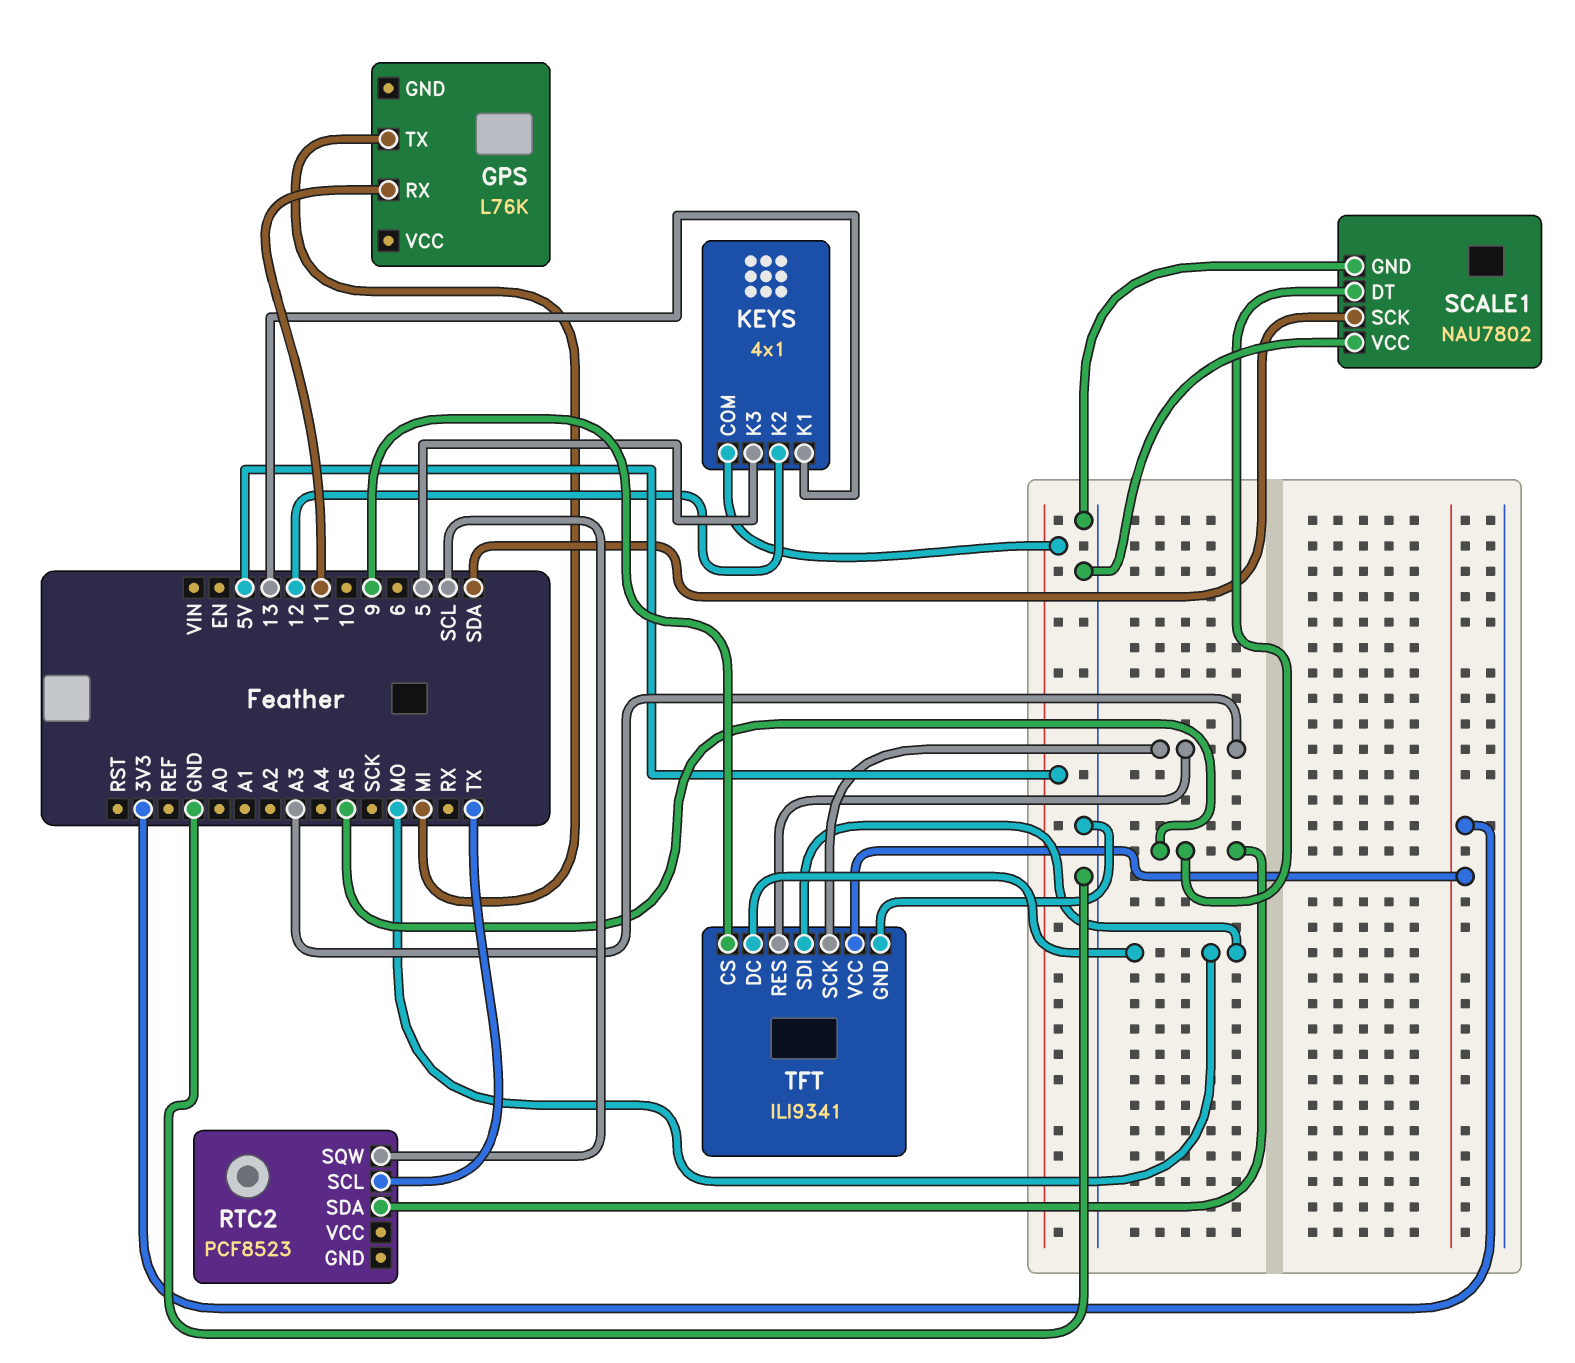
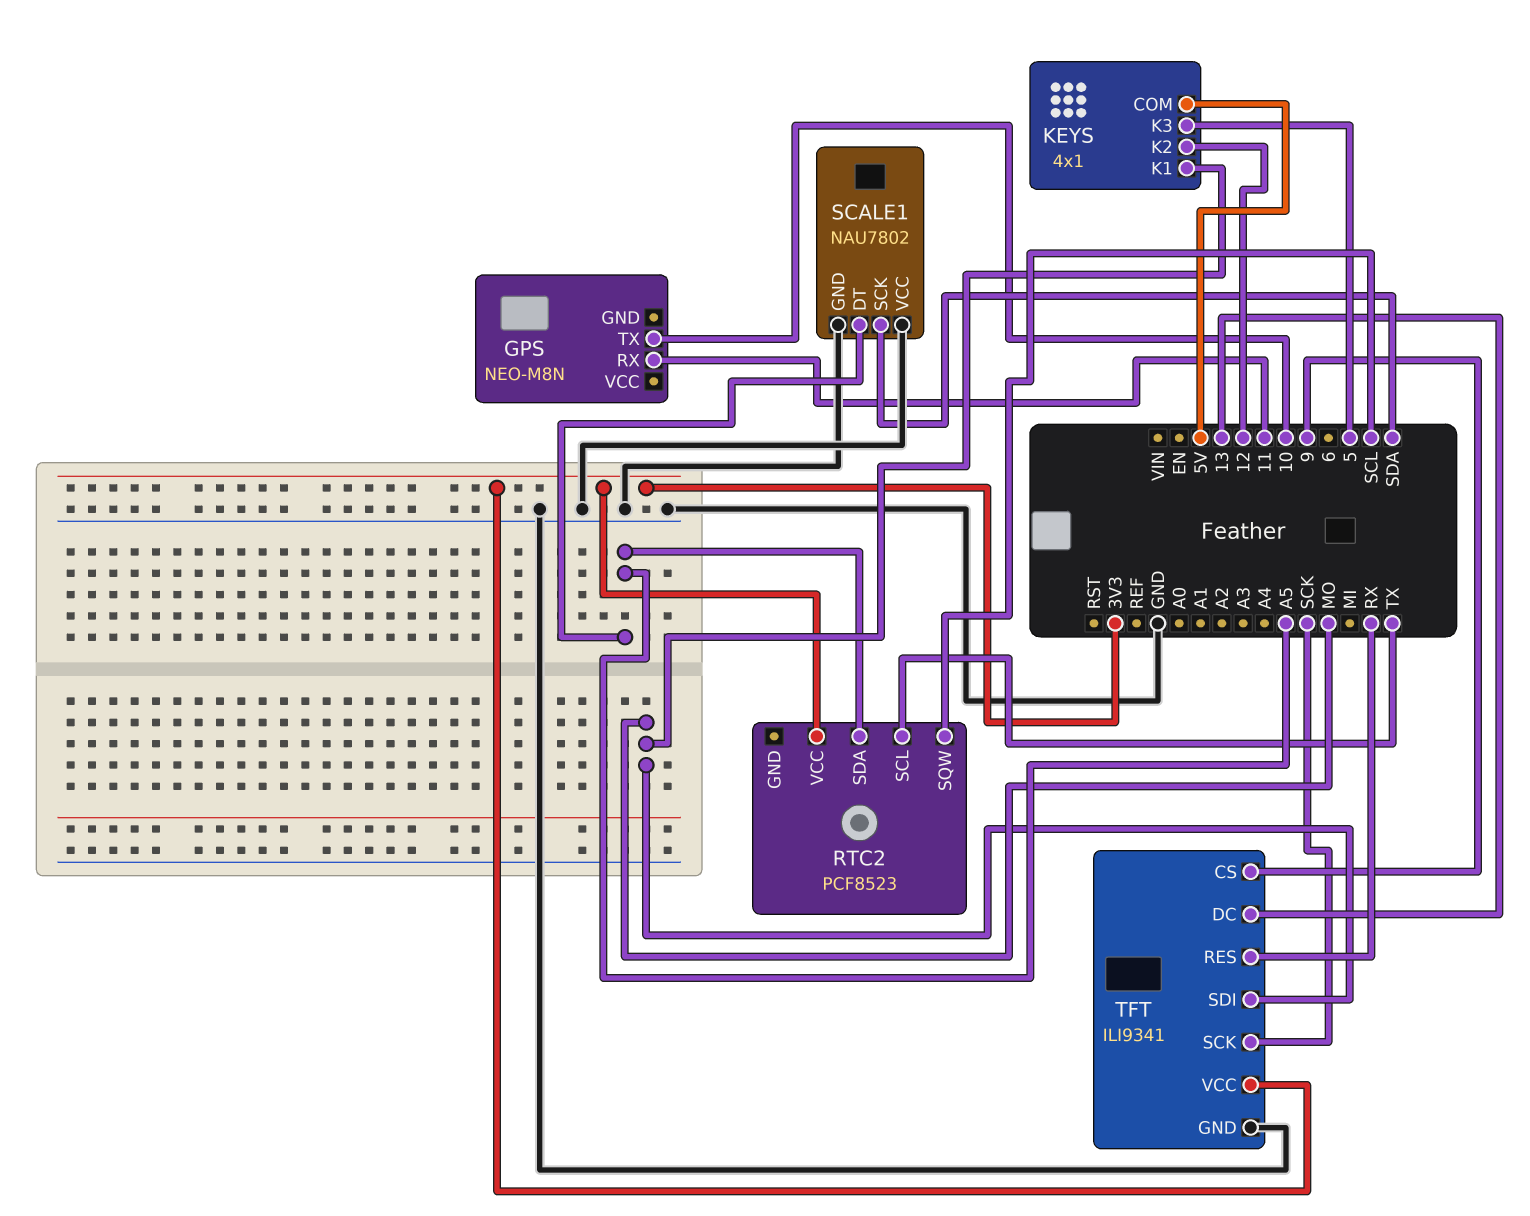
GPS: L76K -> NEO-M8N
GPS pin TX: MI -> 10
KEYS pin K1: 13 -> MO
RTC2 pin VCC: none -> 3V3
TFT pin DC: MO -> 13
TFT pin RES: A3 -> RX
TFT pin SCK: A3 -> SCK

